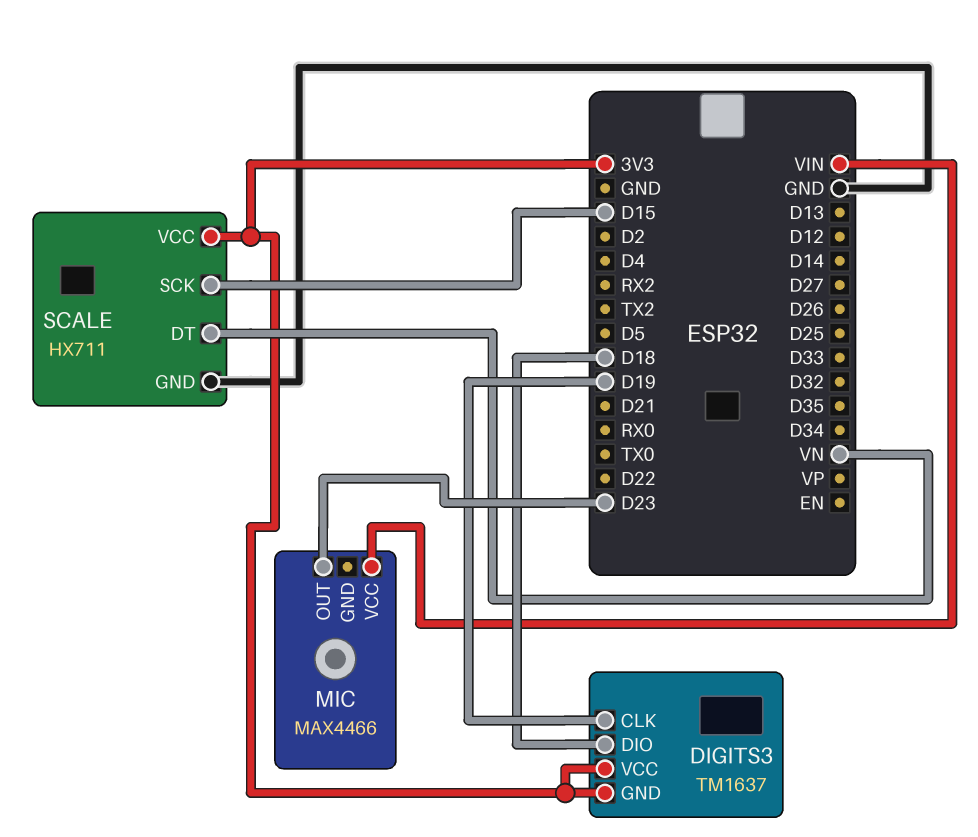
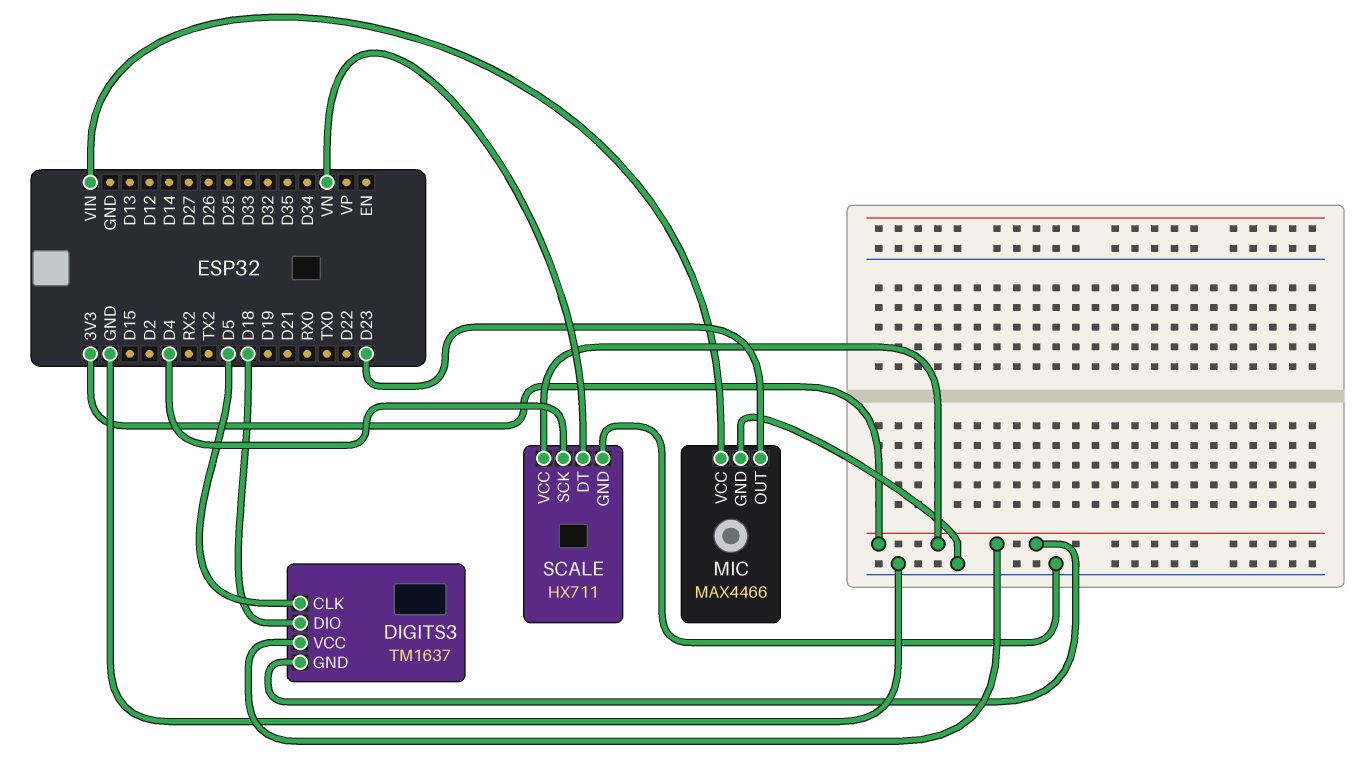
DIGITS3 pin CLK: D19 -> D5
MIC pin GND: none -> GND
SCALE pin SCK: D15 -> D4

